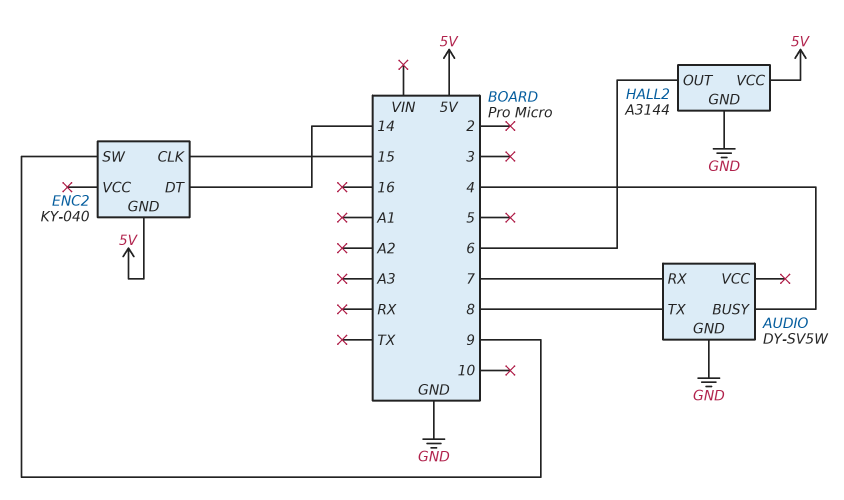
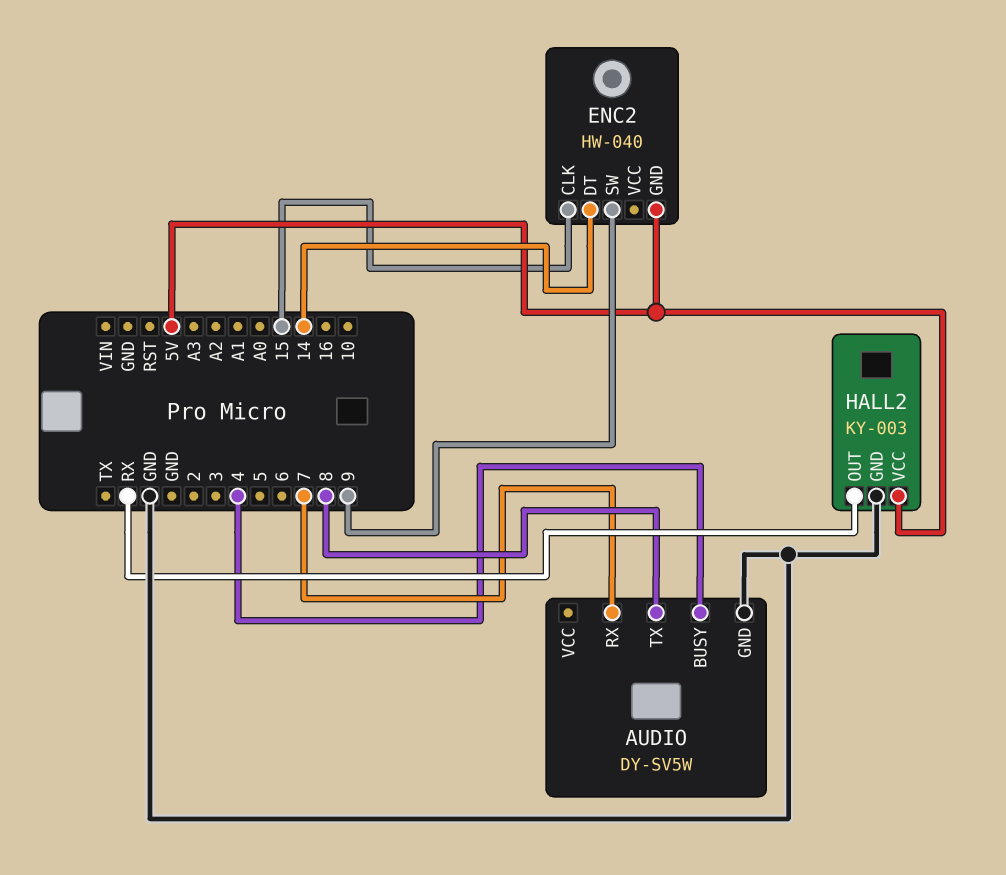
ENC2: KY-040 -> HW-040
HALL2: A3144 -> KY-003
HALL2 pin OUT: 6 -> RX

